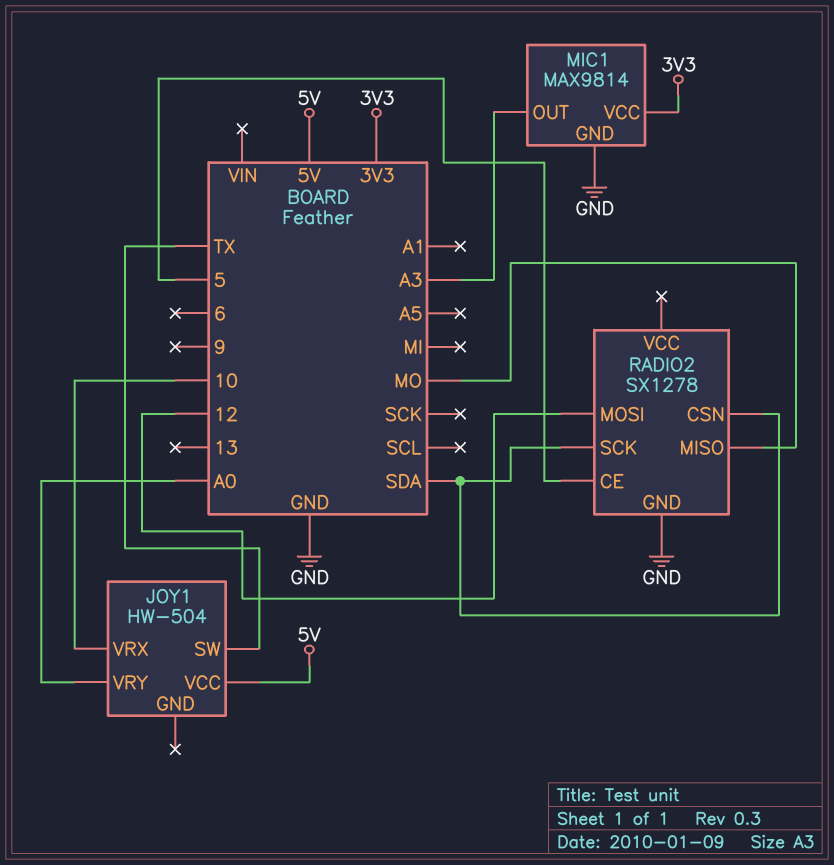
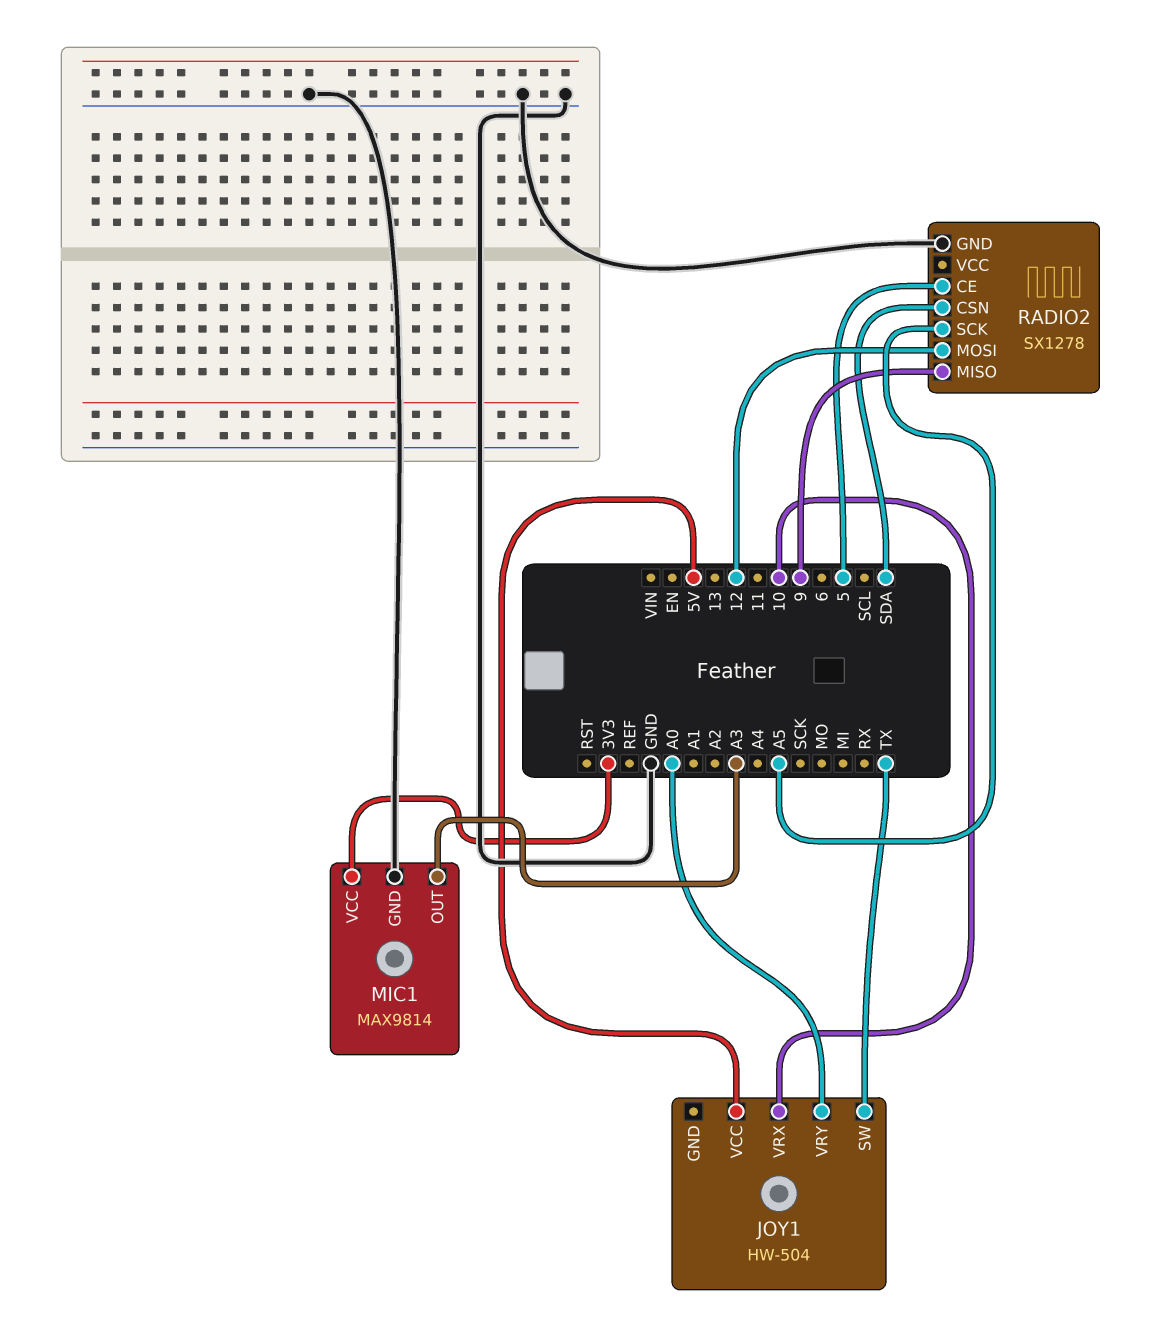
RADIO2 pin MISO: MO -> 9
RADIO2 pin SCK: SDA -> A5

